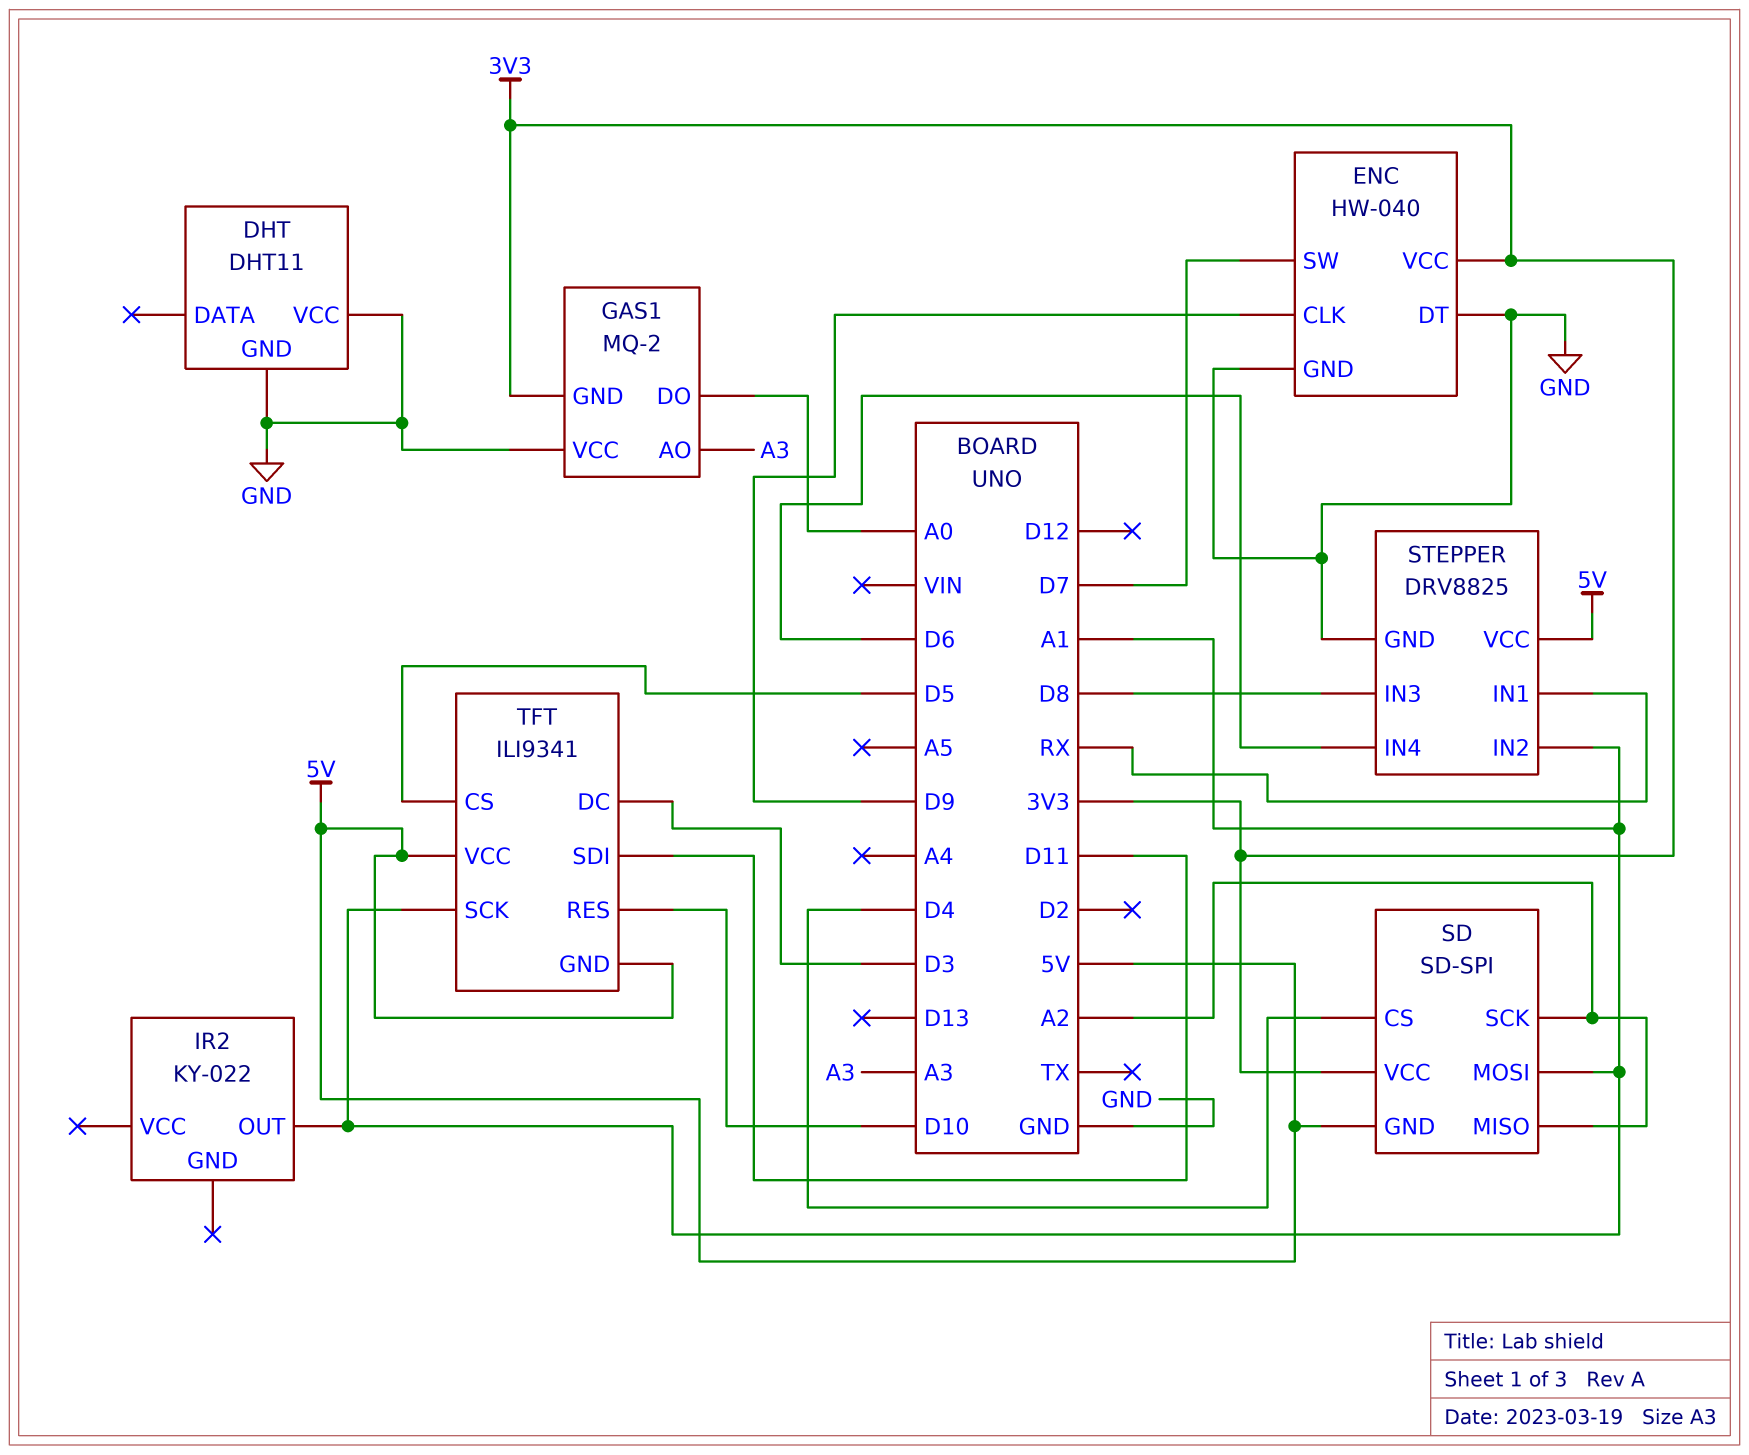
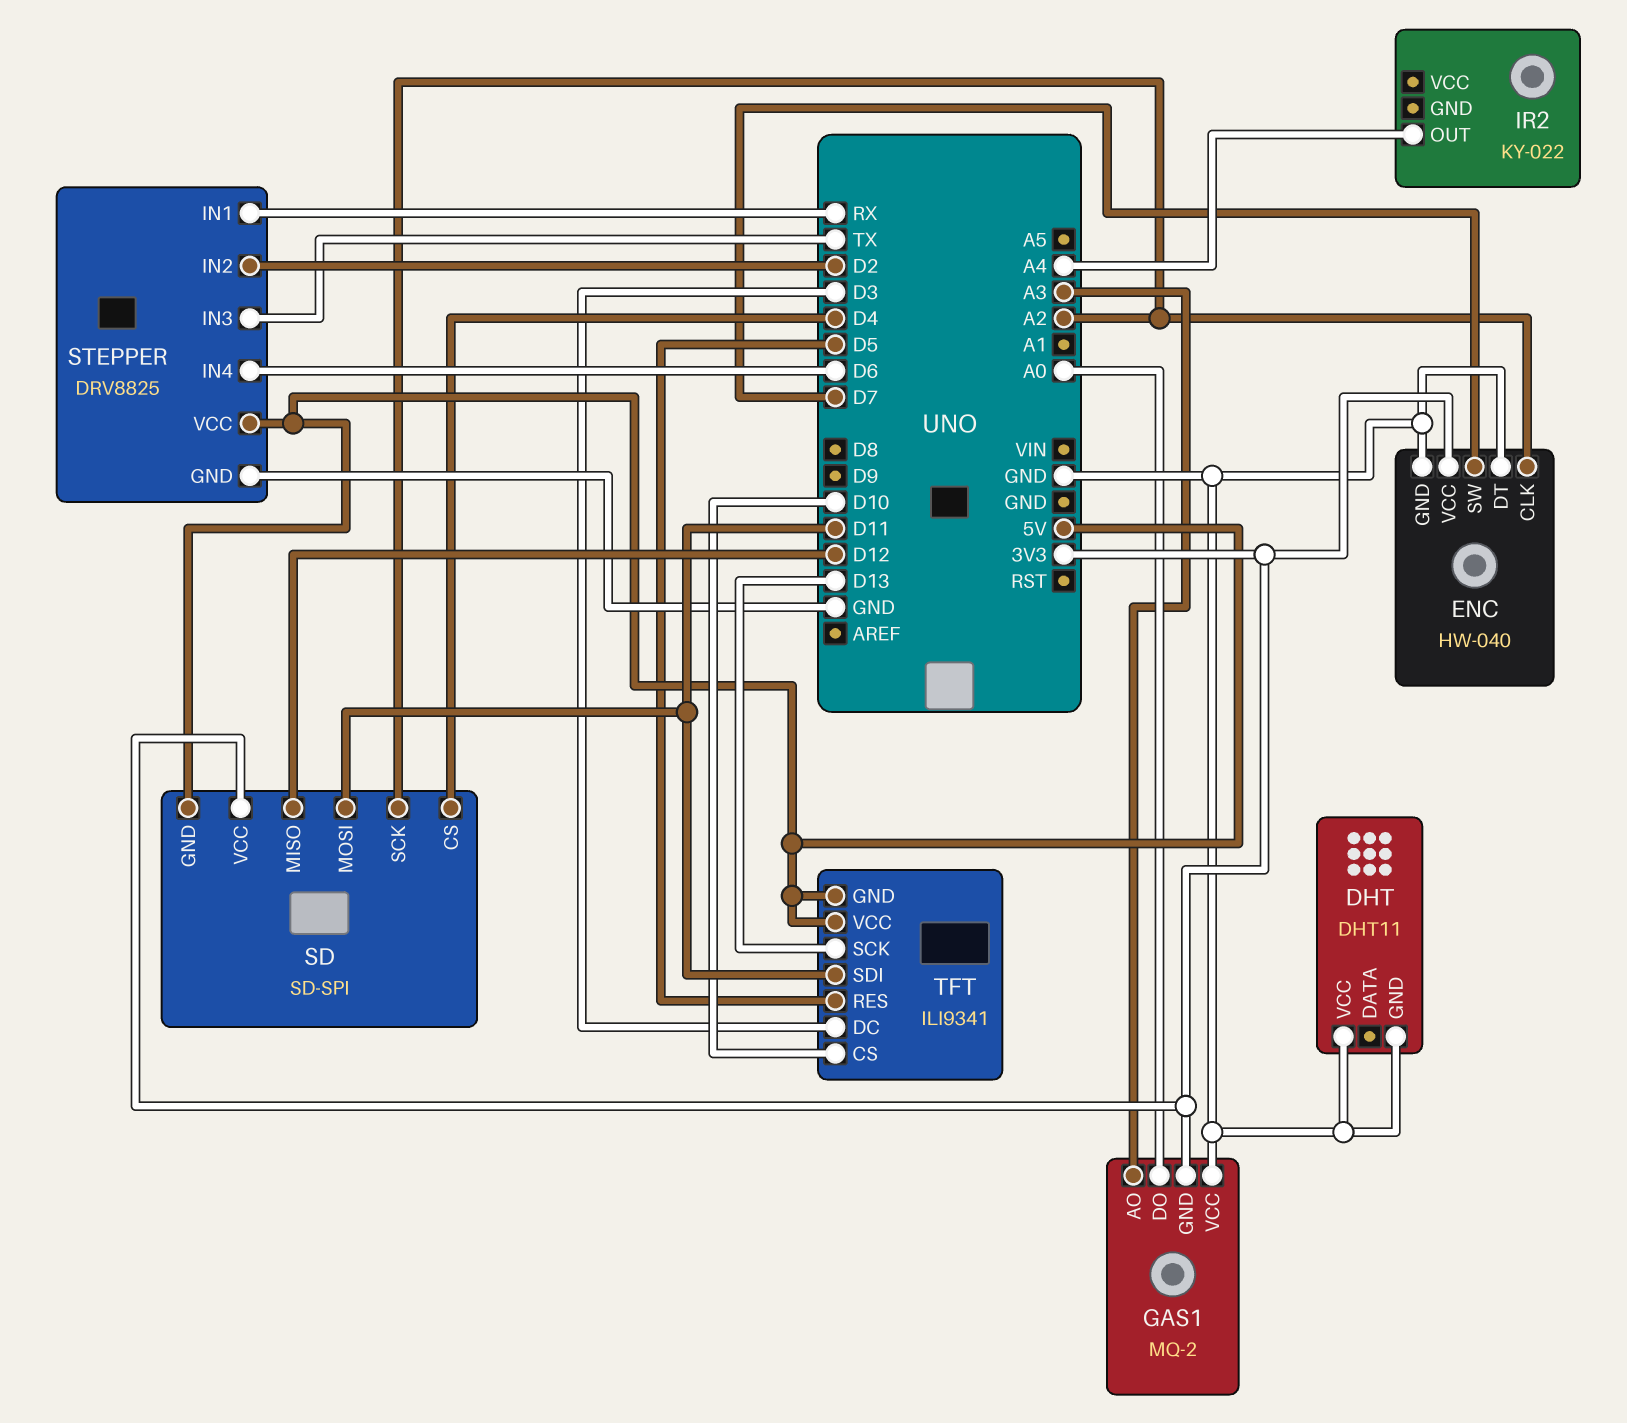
ENC pin CLK: D9 -> A2
IR2 pin OUT: A1 -> A4
SD pin MISO: A2 -> D12
SD pin MOSI: A1 -> D11
STEPPER pin IN2: A1 -> D2
STEPPER pin IN3: D8 -> TX
TFT pin CS: D5 -> D10
TFT pin RES: D10 -> D5
TFT pin SCK: A1 -> D13

